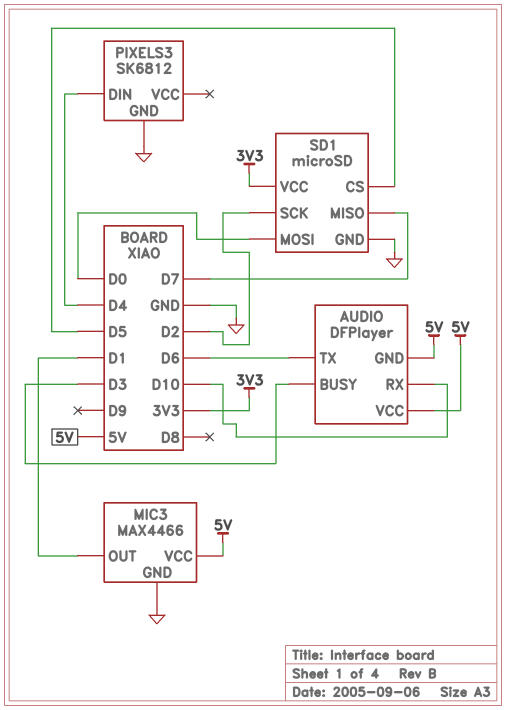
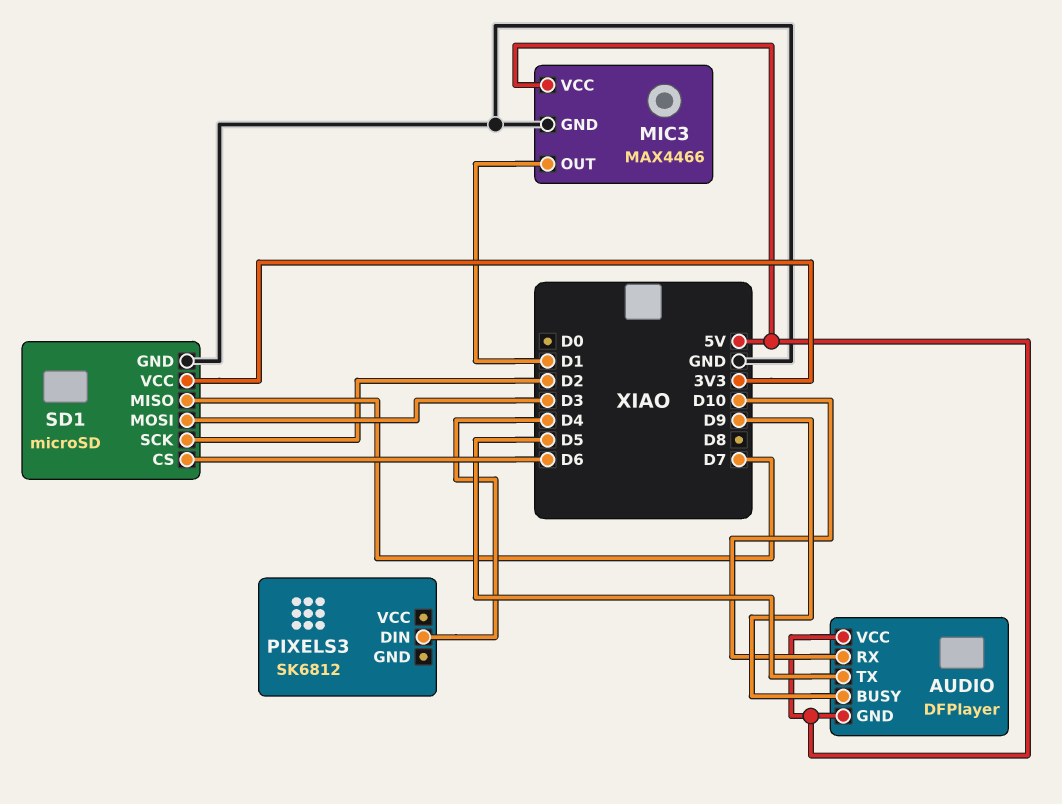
AUDIO pin BUSY: D3 -> D9
AUDIO pin TX: D6 -> D5
PIXELS3 pin GND: GND -> none
SD1 pin CS: D5 -> D6
SD1 pin MOSI: D0 -> D3

